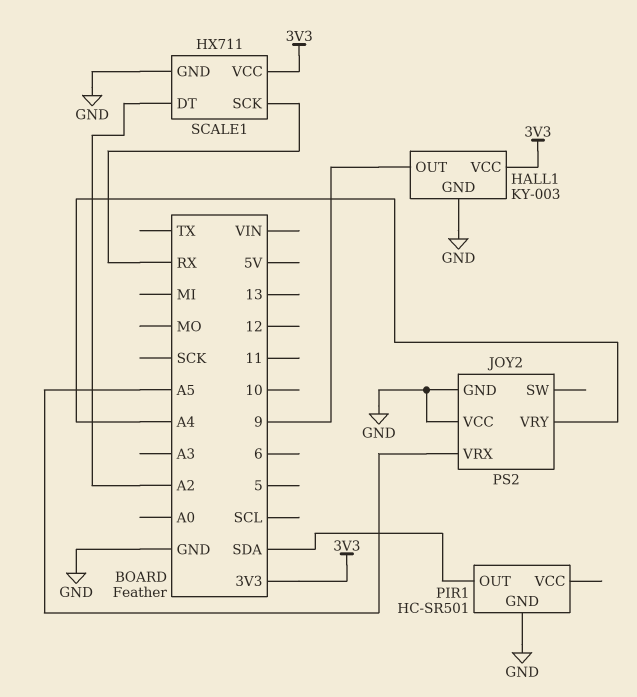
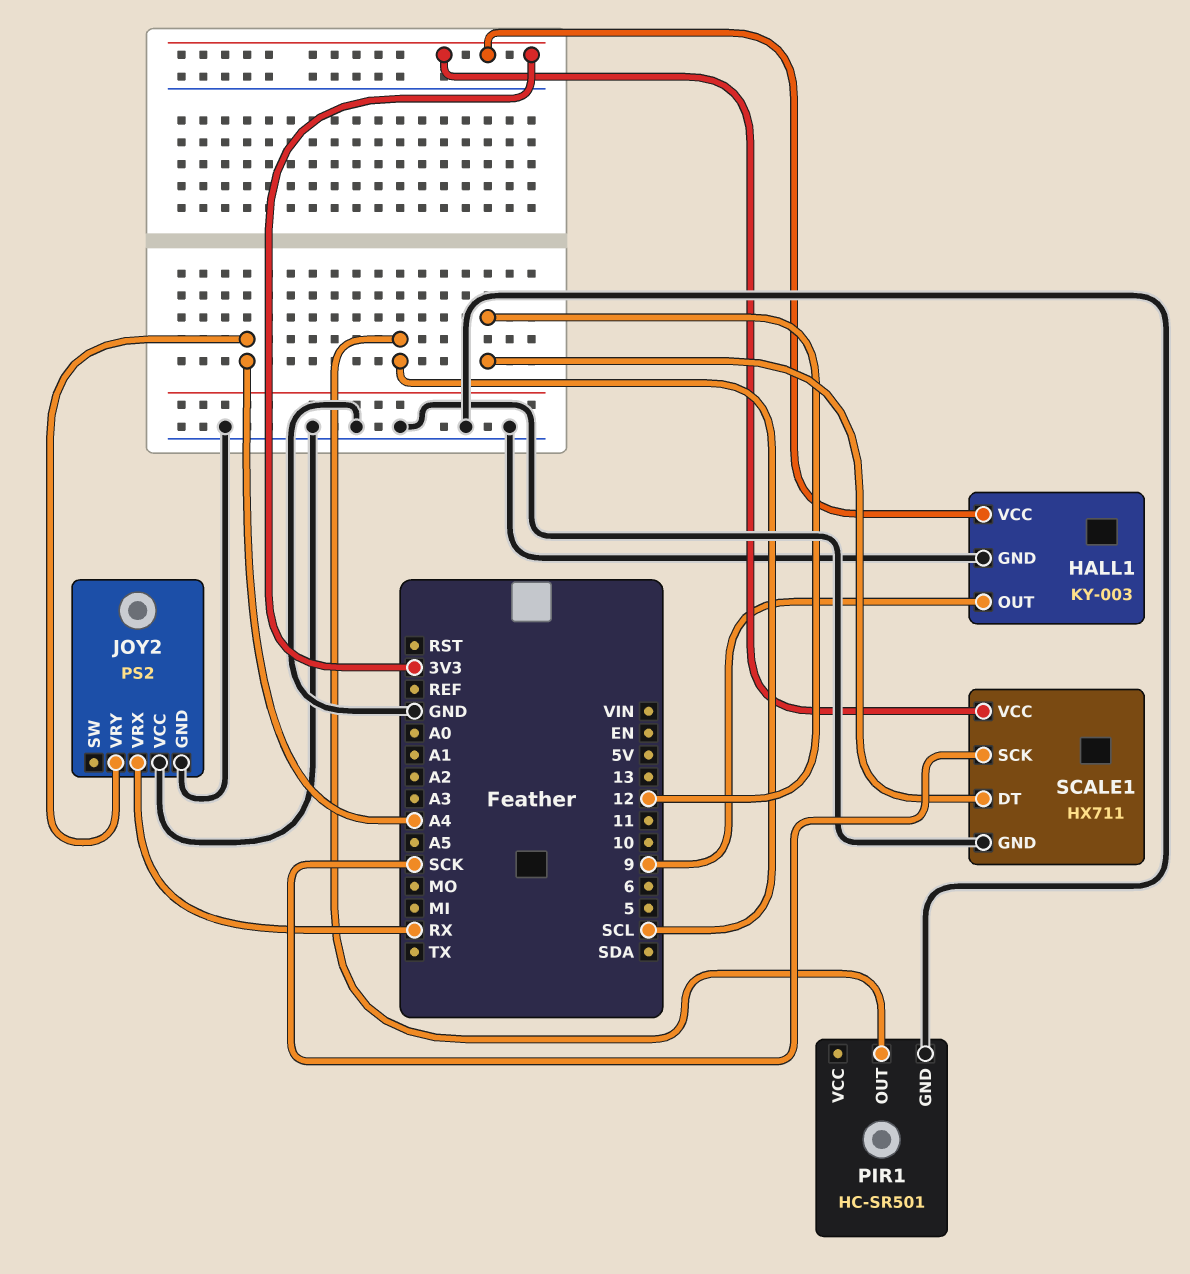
JOY2 pin VRX: A5 -> RX
PIR1 pin OUT: SDA -> SCL
SCALE1 pin DT: A2 -> 12
SCALE1 pin SCK: RX -> SCK

